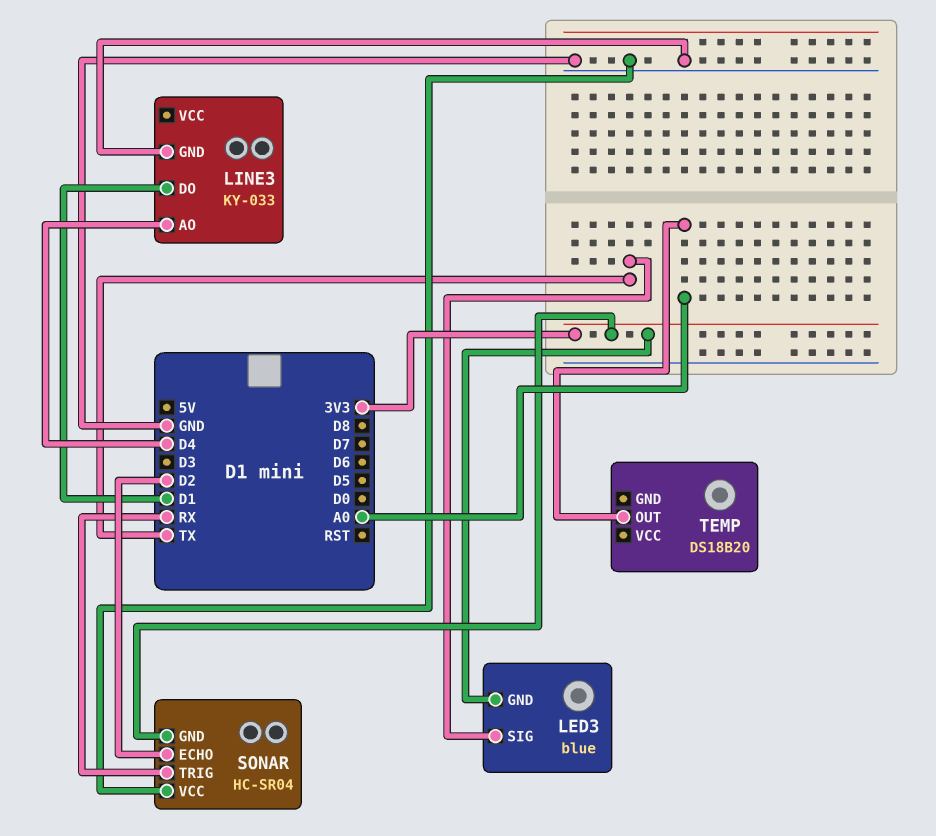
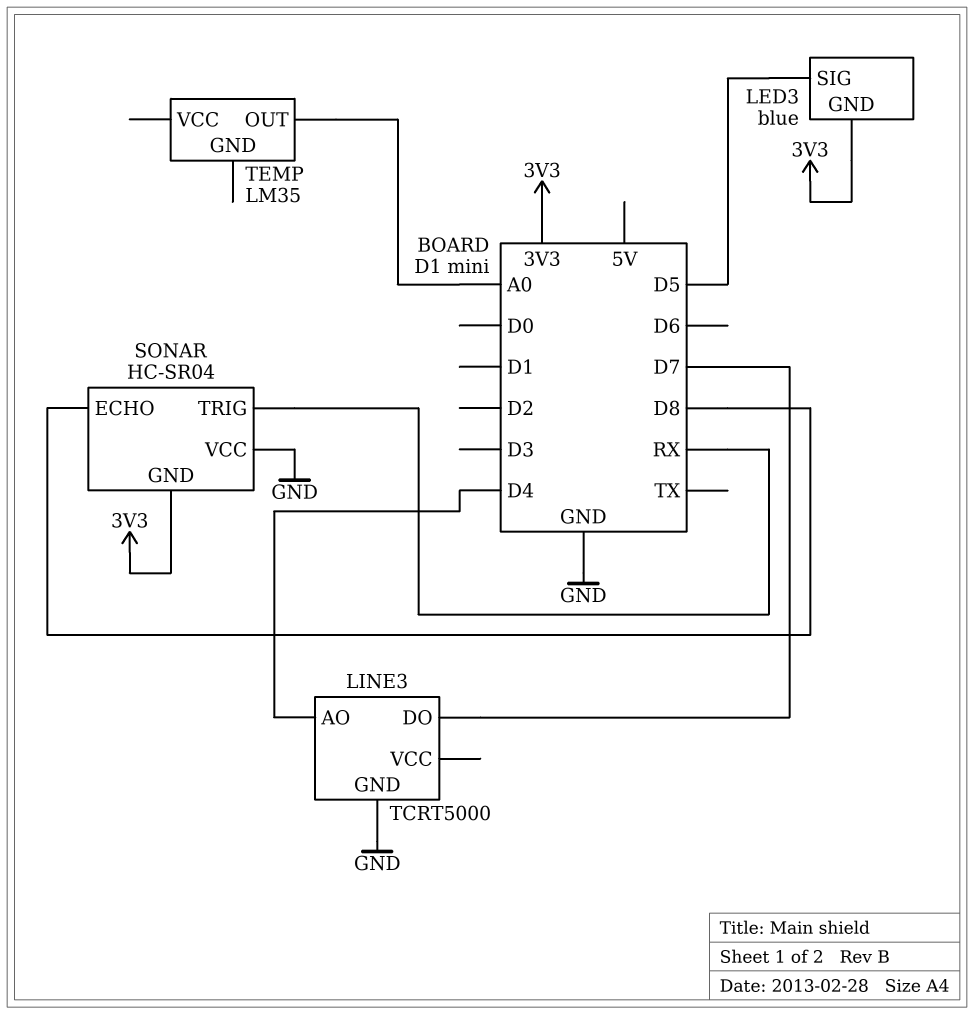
LED3 pin SIG: TX -> D5
LINE3: KY-033 -> TCRT5000
LINE3 pin DO: D1 -> D7
SONAR pin ECHO: D2 -> D8
TEMP: DS18B20 -> LM35

